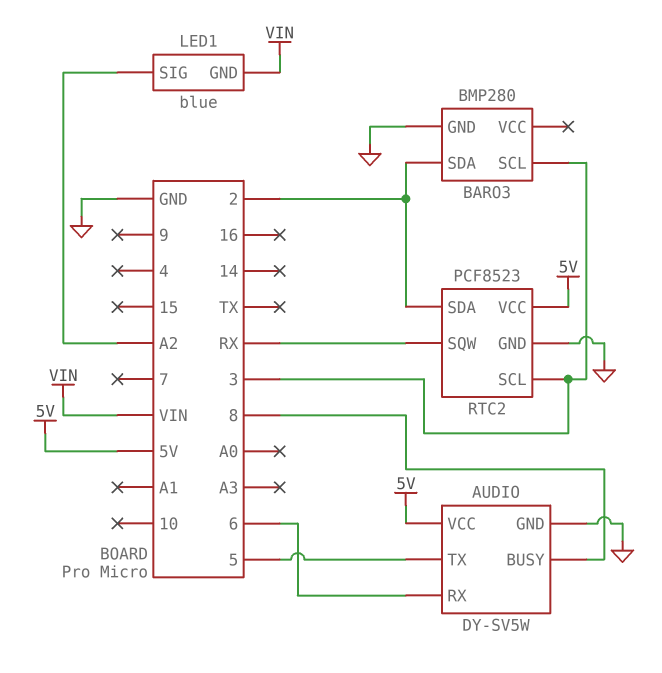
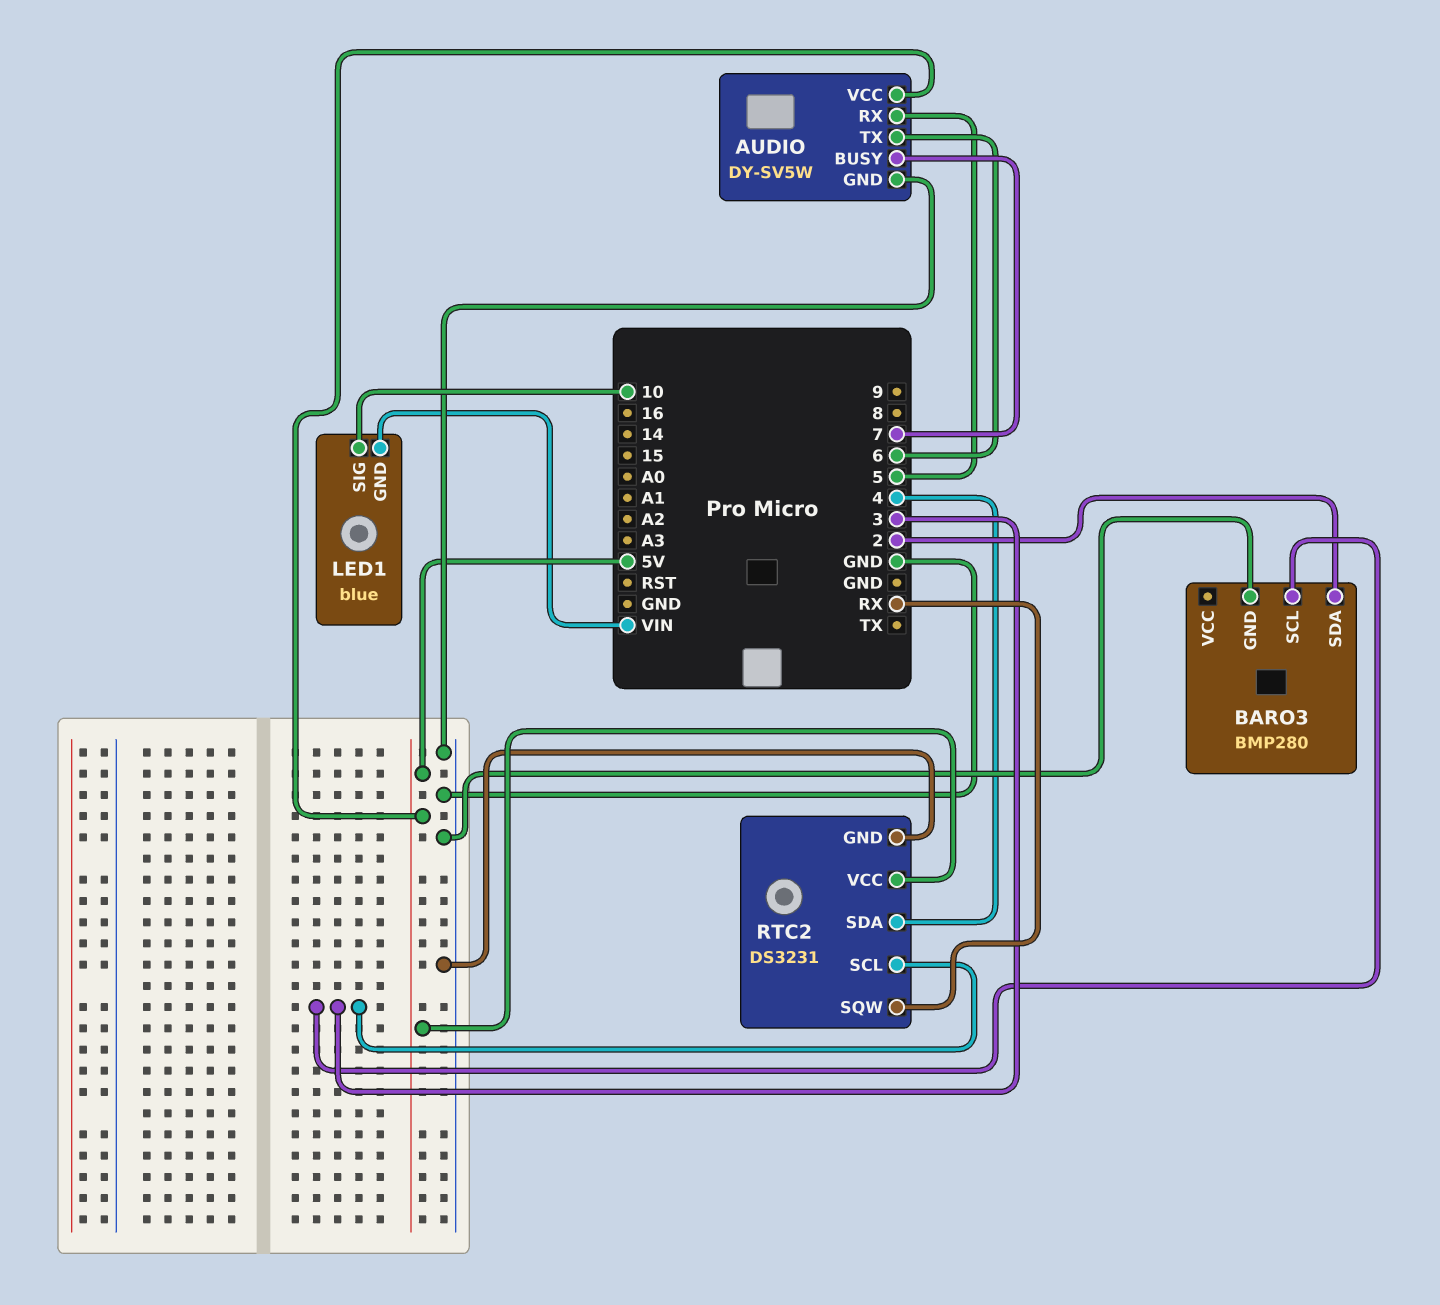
AUDIO pin BUSY: 8 -> 7
AUDIO pin RX: 6 -> 5
AUDIO pin TX: 5 -> 6
LED1 pin SIG: A2 -> 10
RTC2: PCF8523 -> DS3231
RTC2 pin SDA: 2 -> 4

